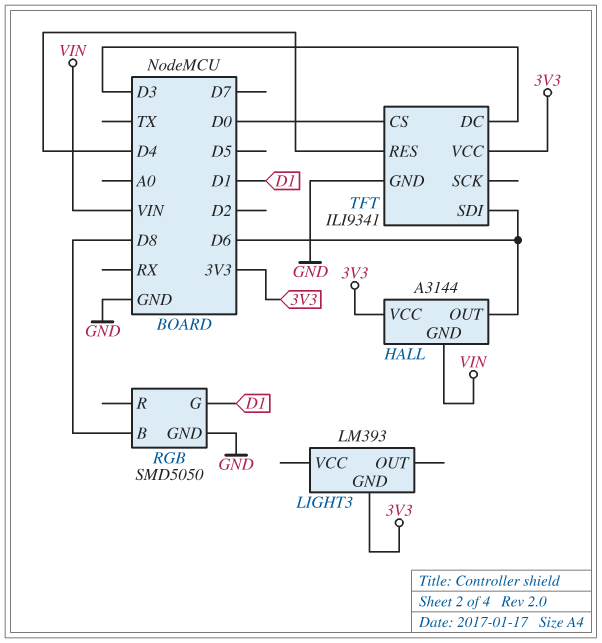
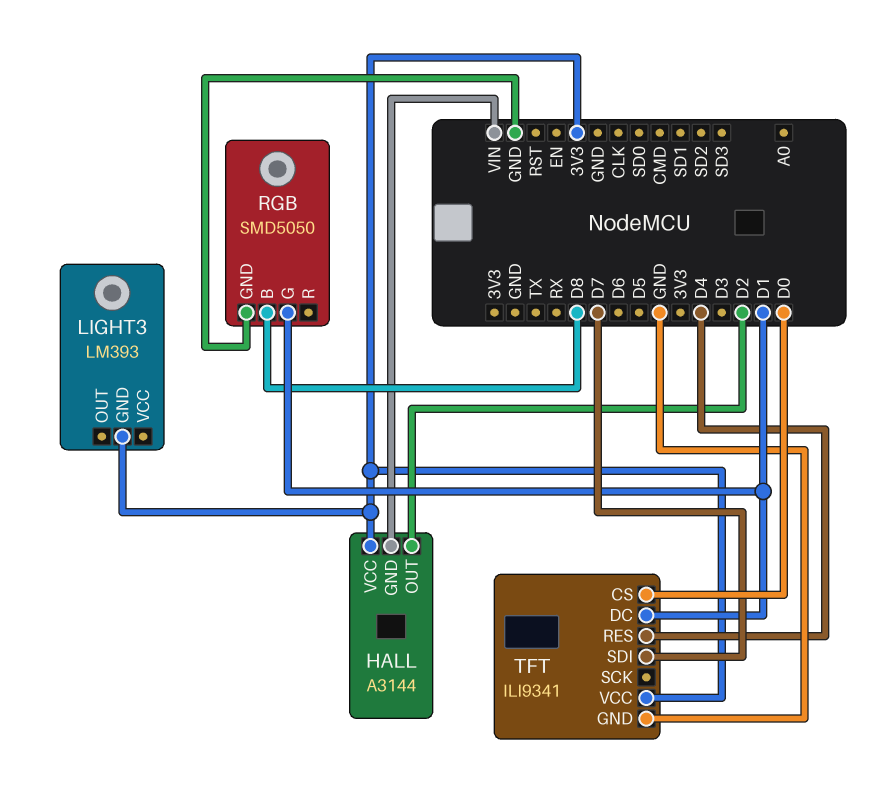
HALL pin OUT: D6 -> D2
TFT pin DC: D3 -> D1
TFT pin SDI: D6 -> D7

